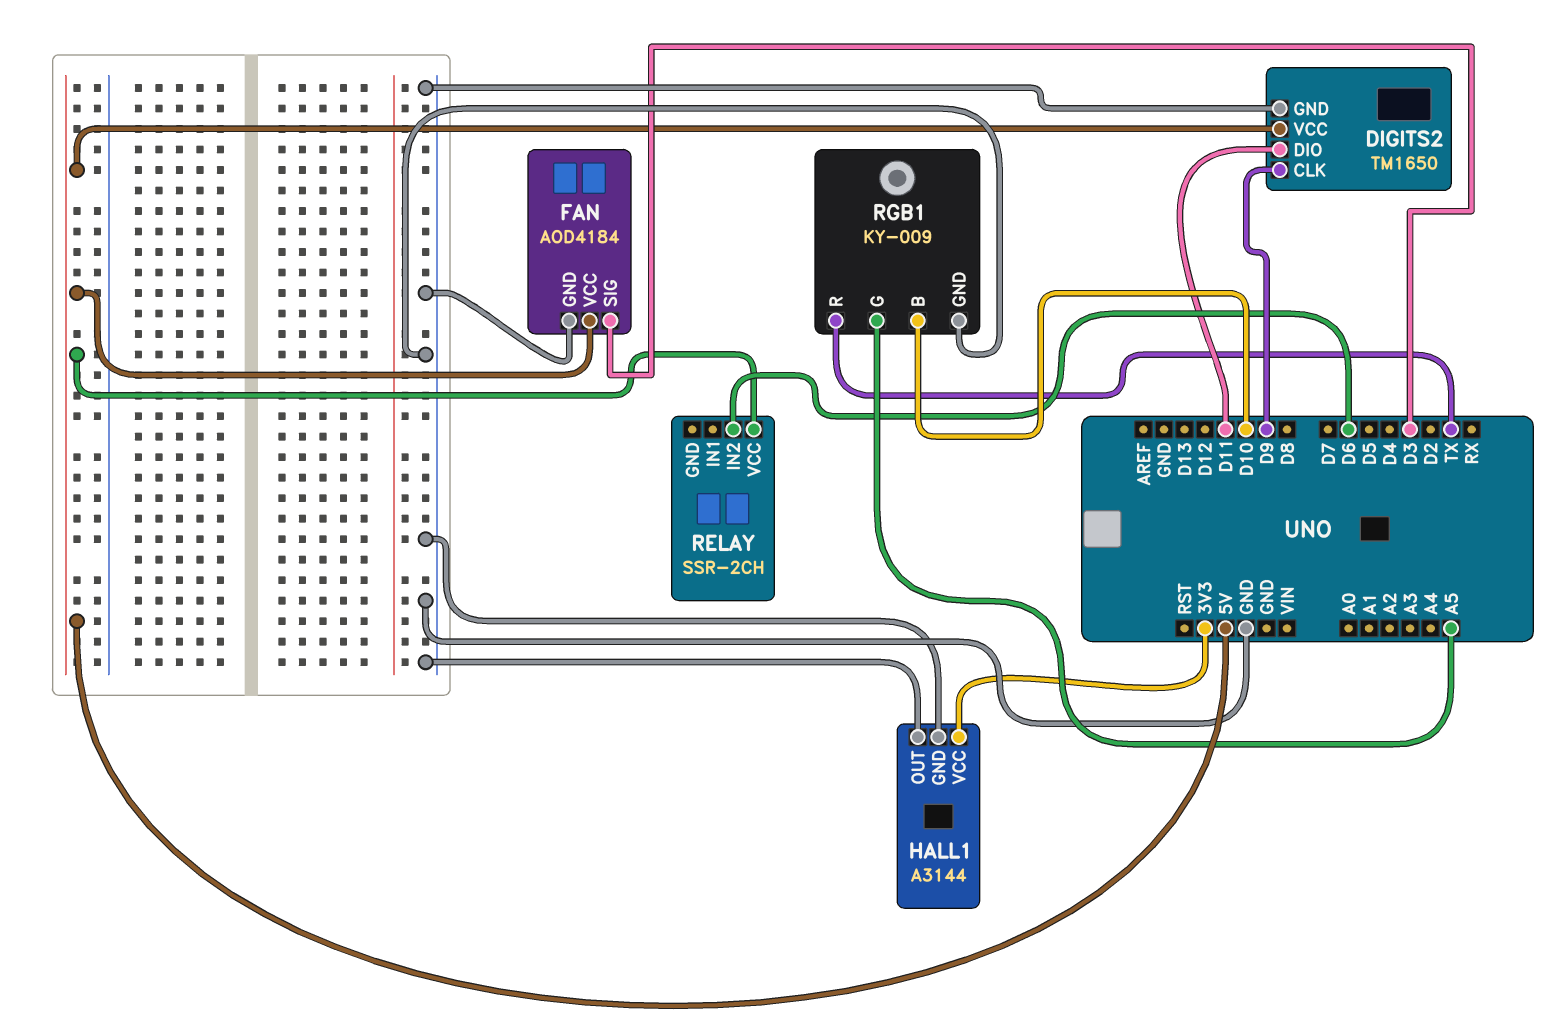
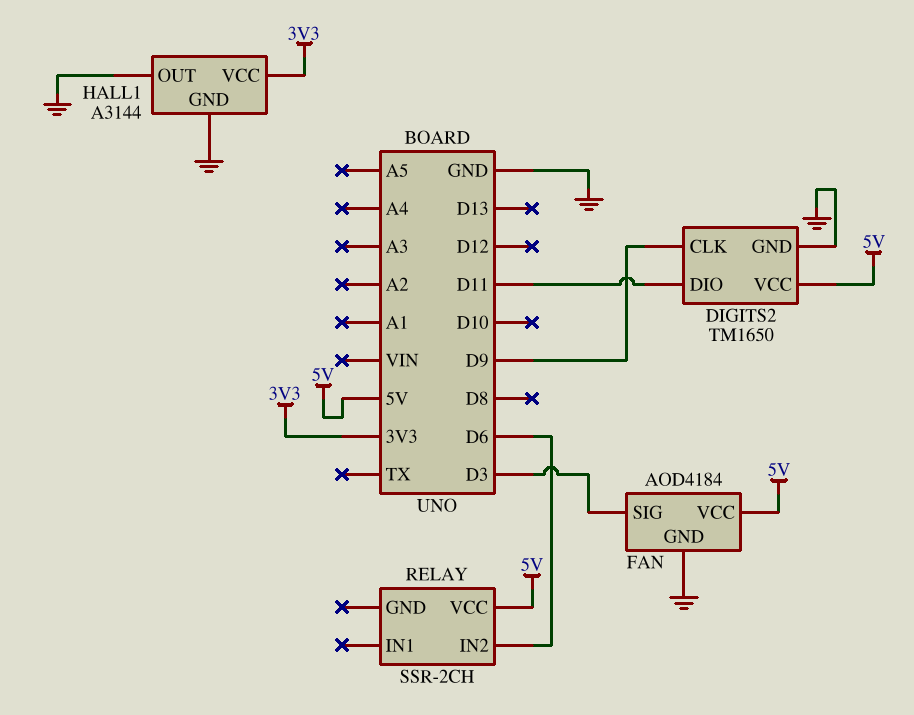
RGB1: KY-009 -> none
RGB1 pin B: D10 -> none
RGB1 pin G: A5 -> none
RGB1 pin GND: GND -> none
RGB1 pin R: TX -> none

